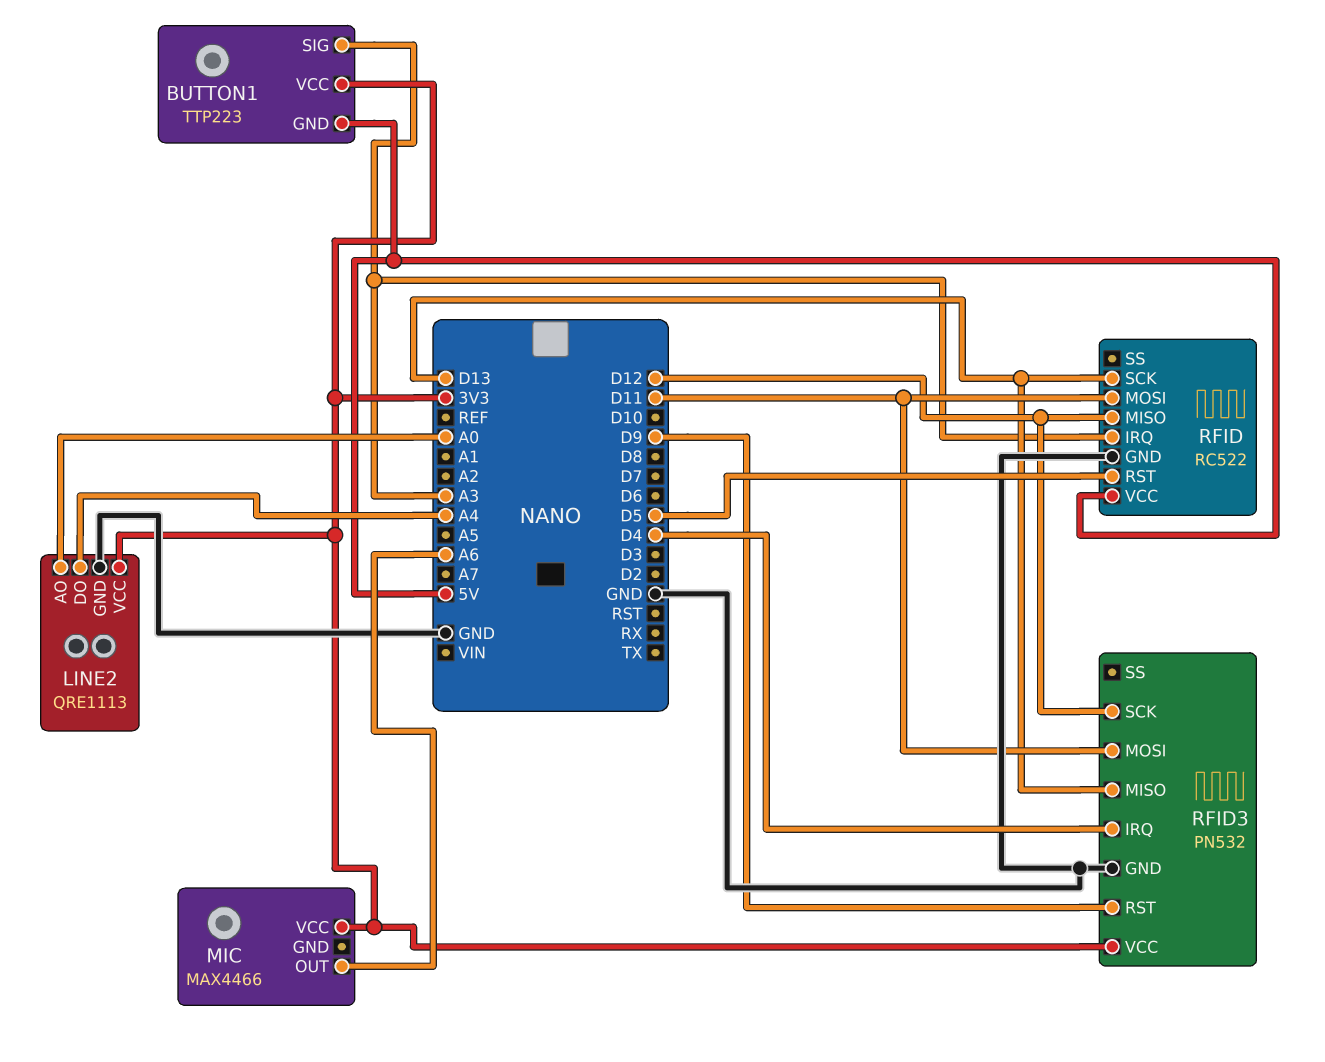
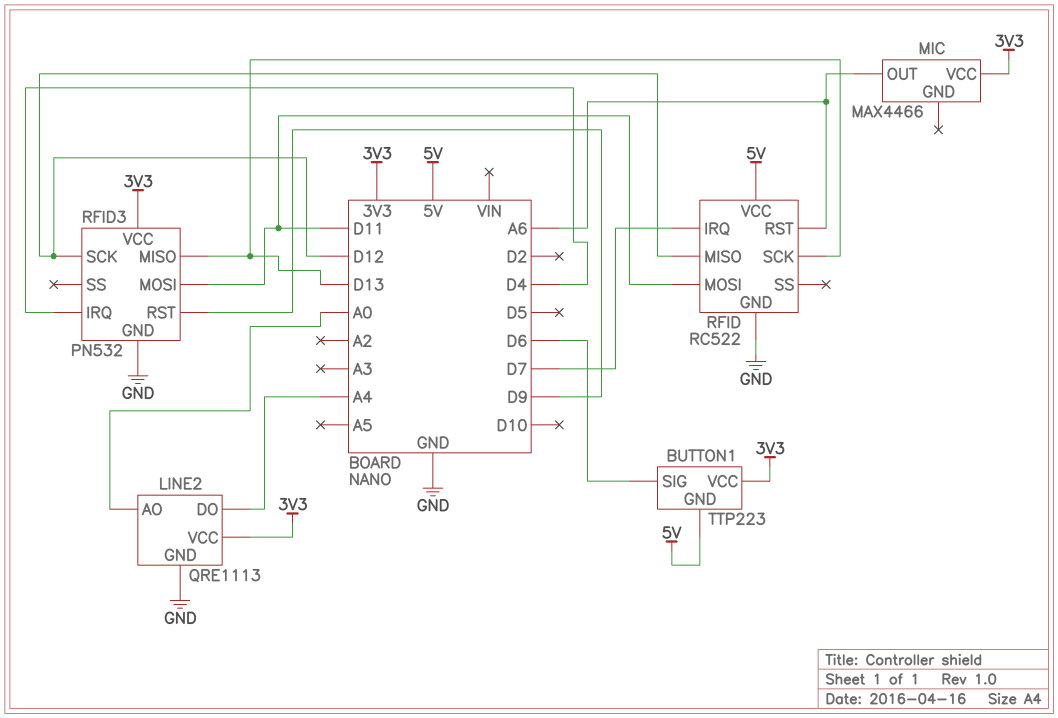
BUTTON1 pin SIG: A3 -> D6
RFID pin IRQ: A3 -> D7
RFID pin RST: D5 -> A6

